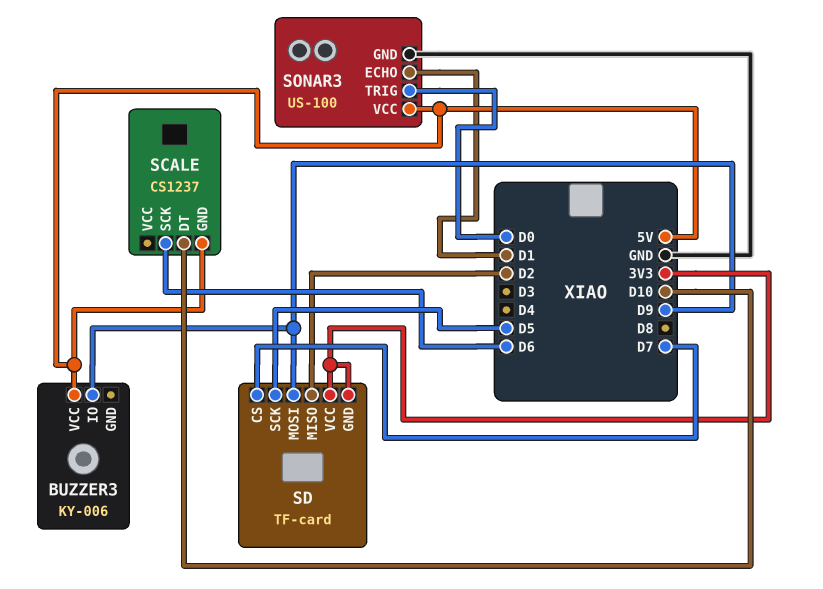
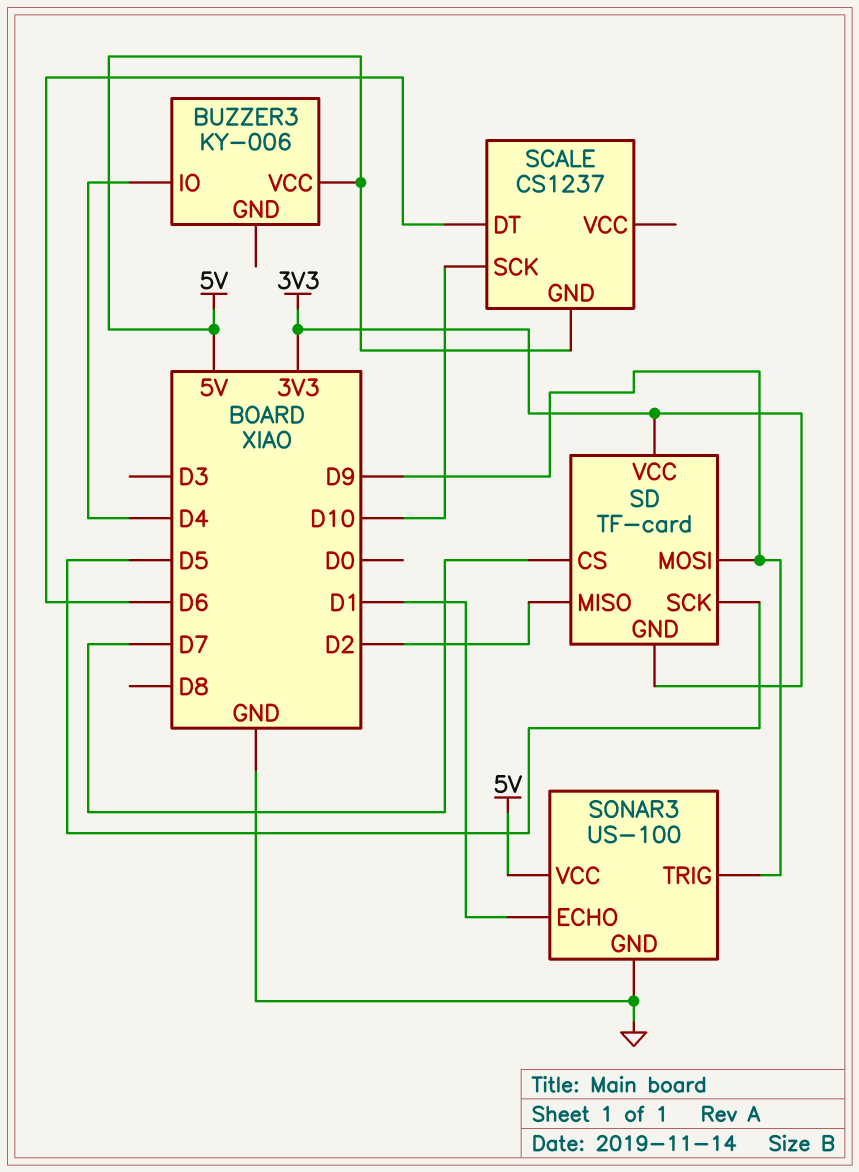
BUZZER3 pin IO: D9 -> D4
SCALE pin DT: D10 -> D6
SCALE pin SCK: D6 -> D10
SONAR3 pin TRIG: D0 -> D9

